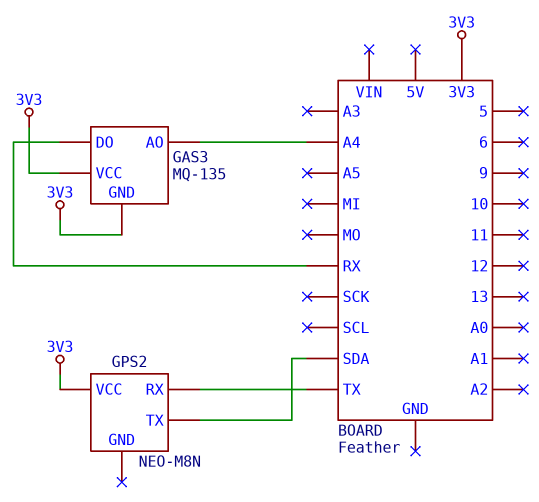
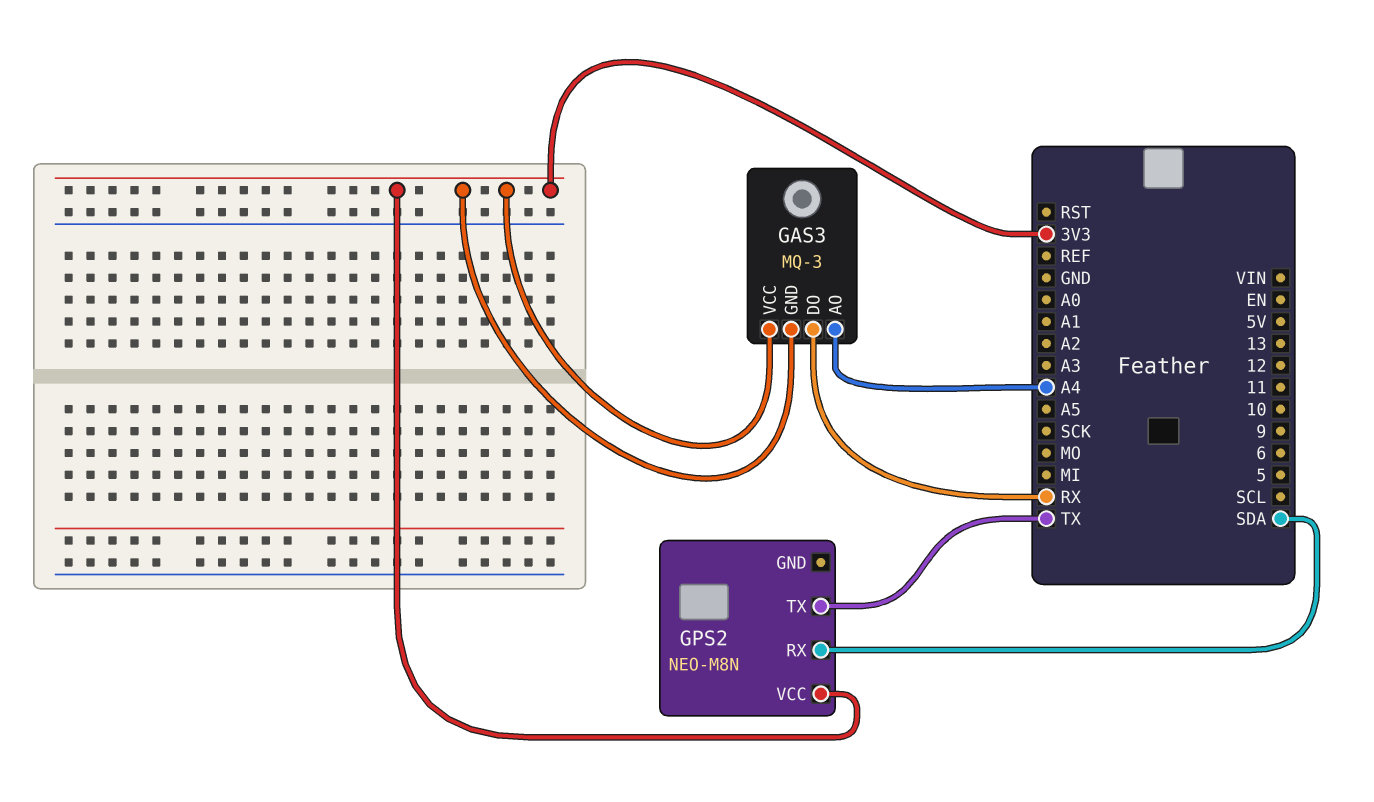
GAS3: MQ-135 -> MQ-3
GPS2 pin RX: TX -> SDA
GPS2 pin TX: SDA -> TX

